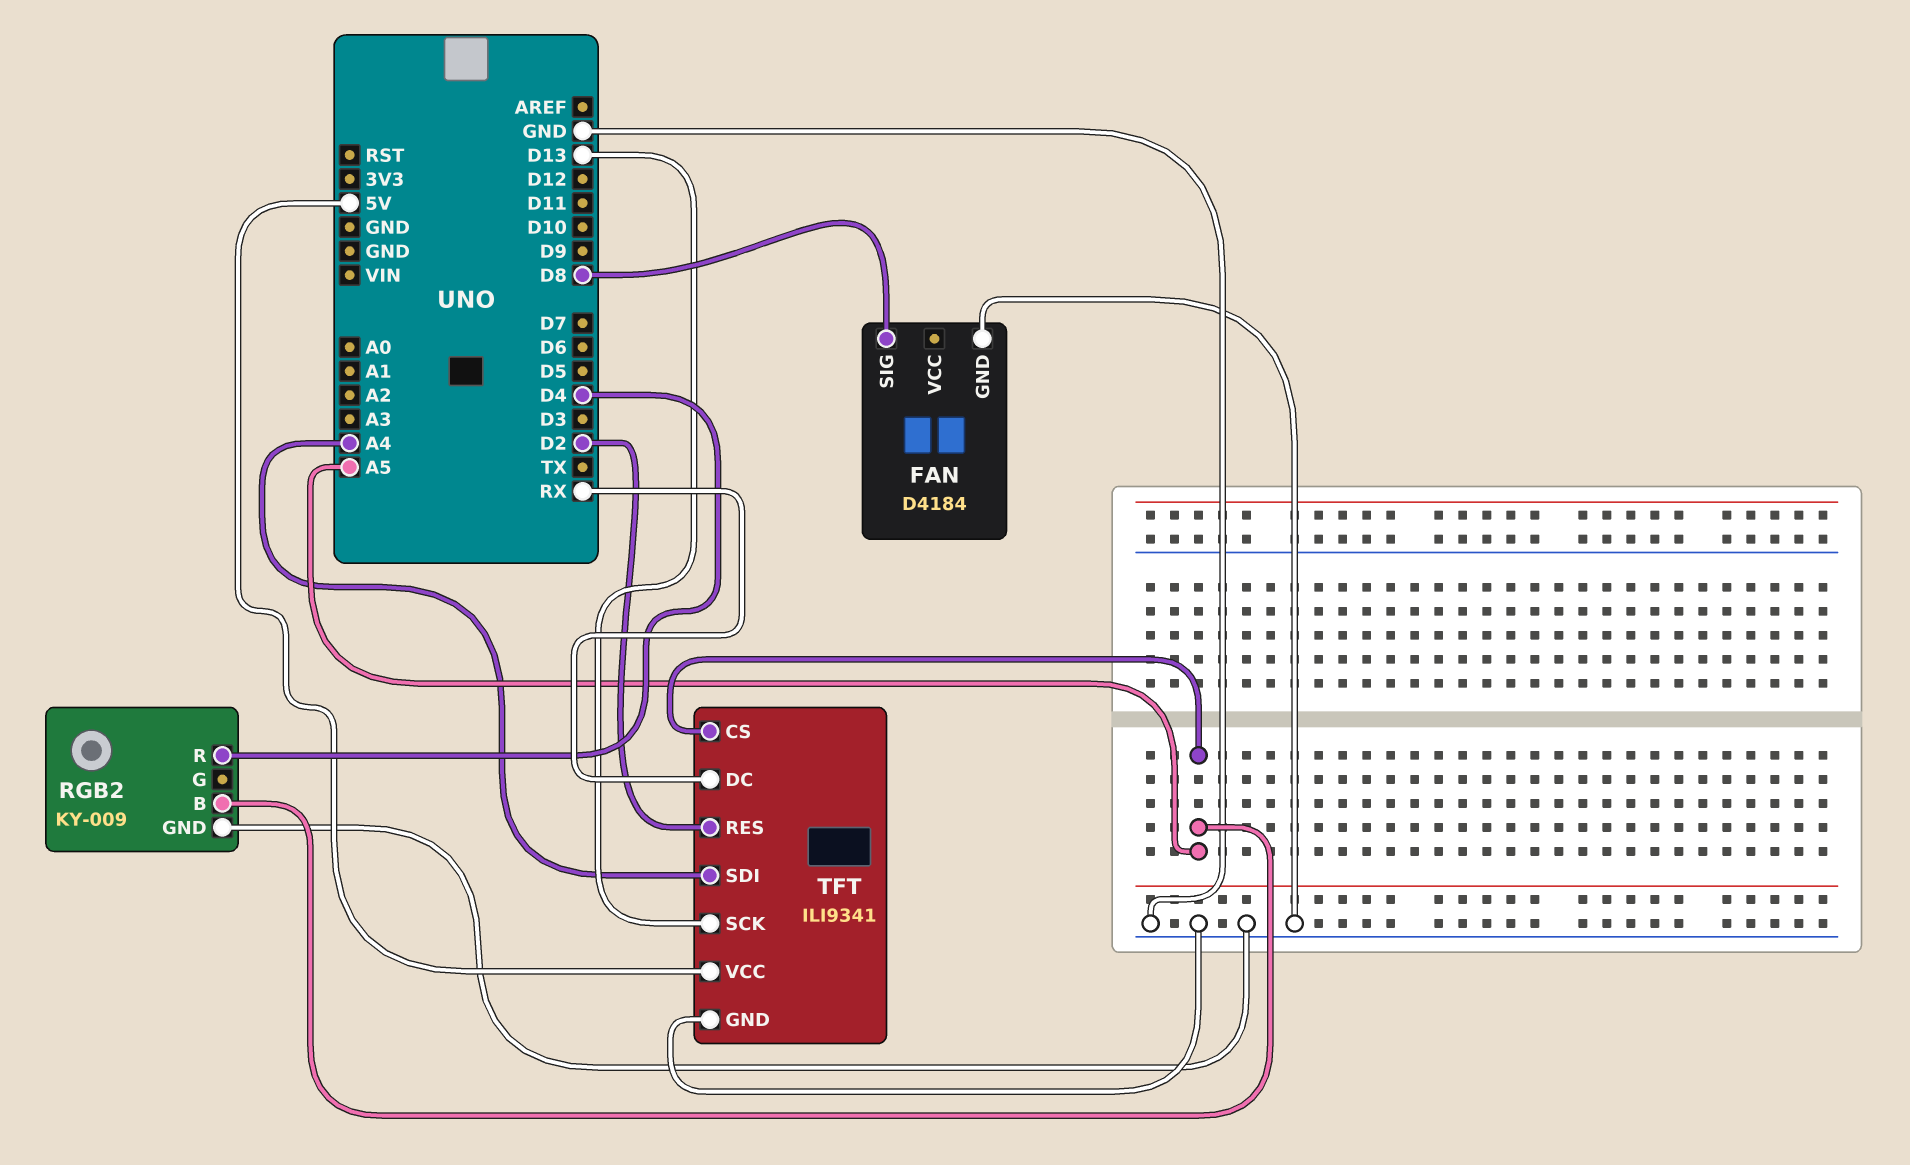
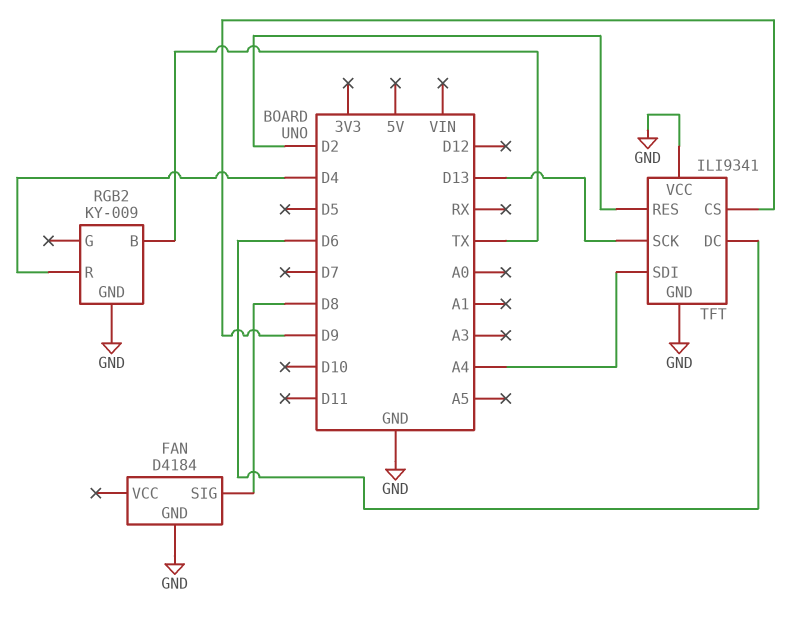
RGB2 pin B: A5 -> TX
TFT pin CS: A5 -> D9
TFT pin DC: RX -> D6
TFT pin VCC: 5V -> GND

